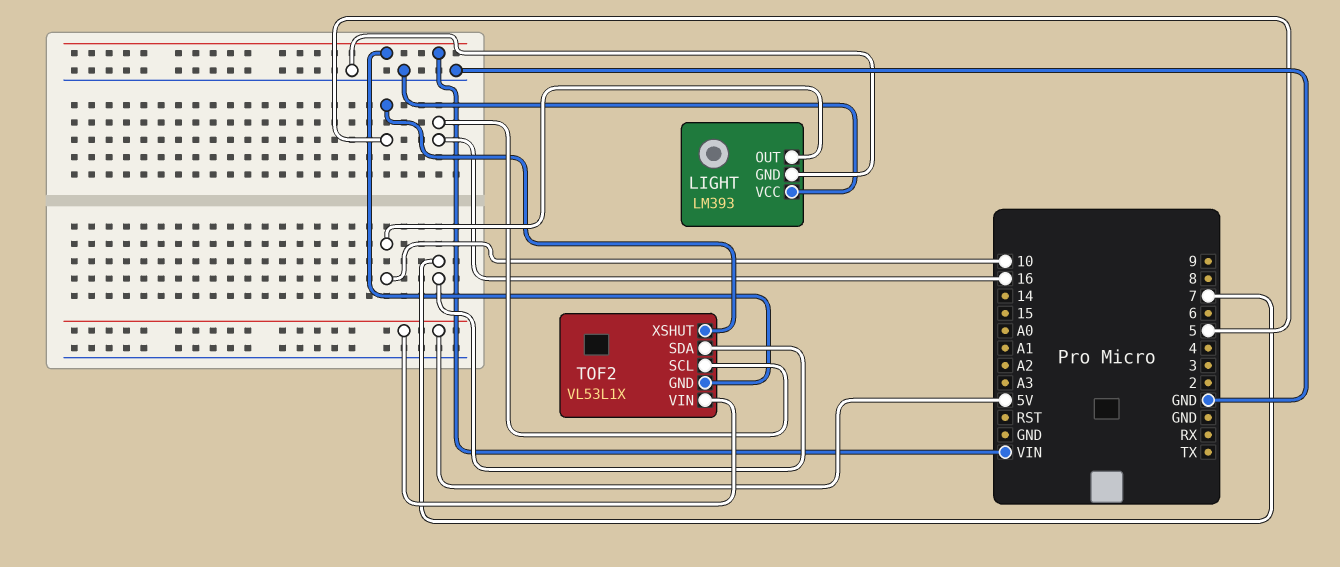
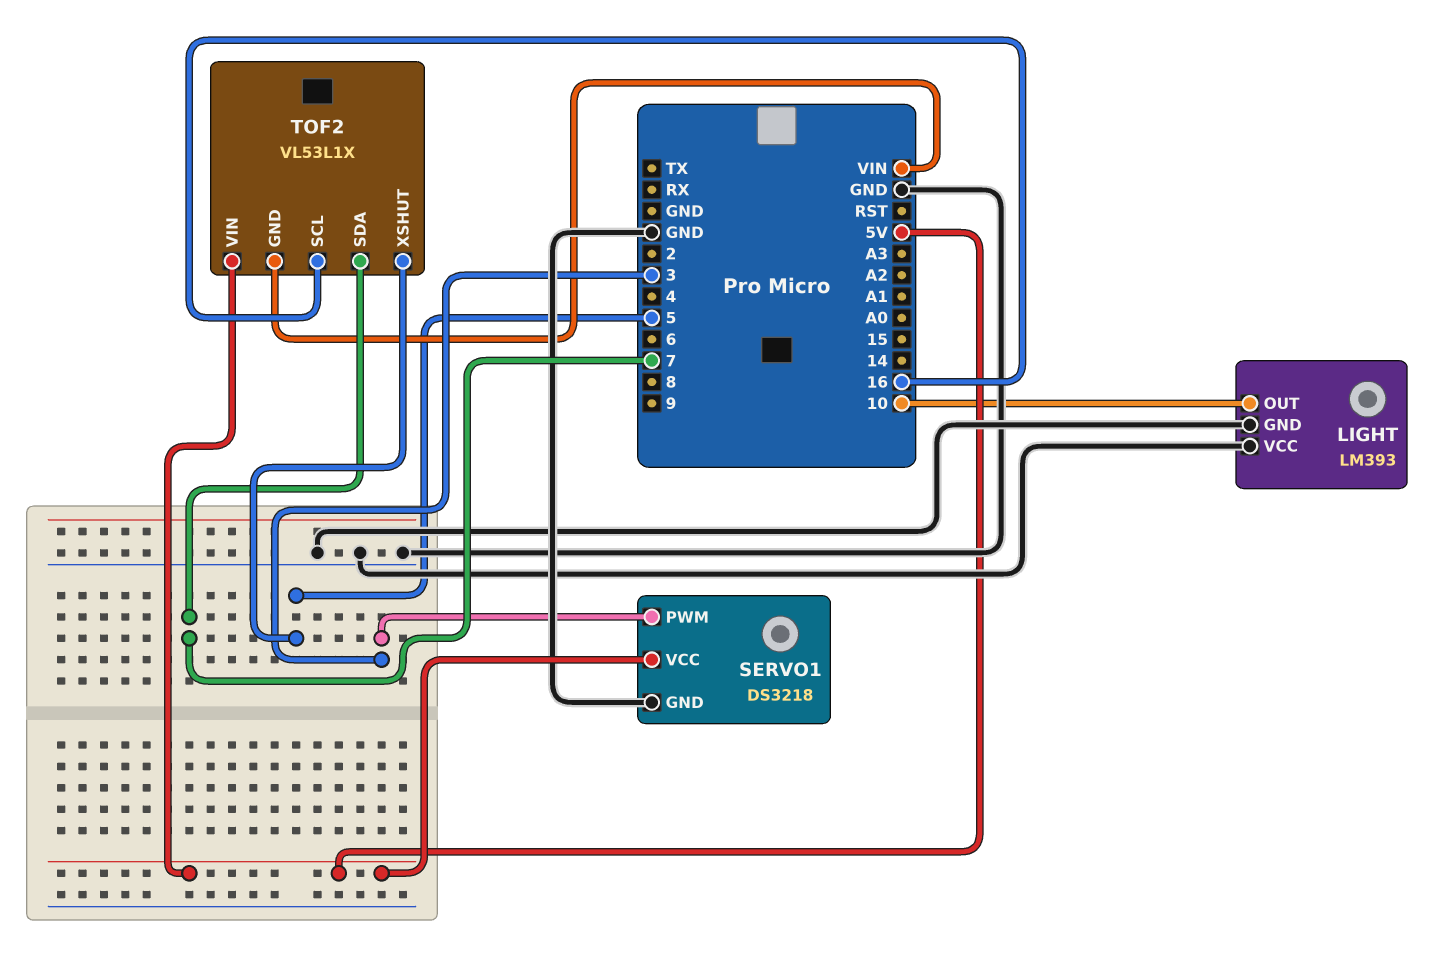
SERVO1: none -> DS3218
SERVO1 pin GND: none -> GND
SERVO1 pin PWM: none -> 3
SERVO1 pin VCC: none -> 5V

